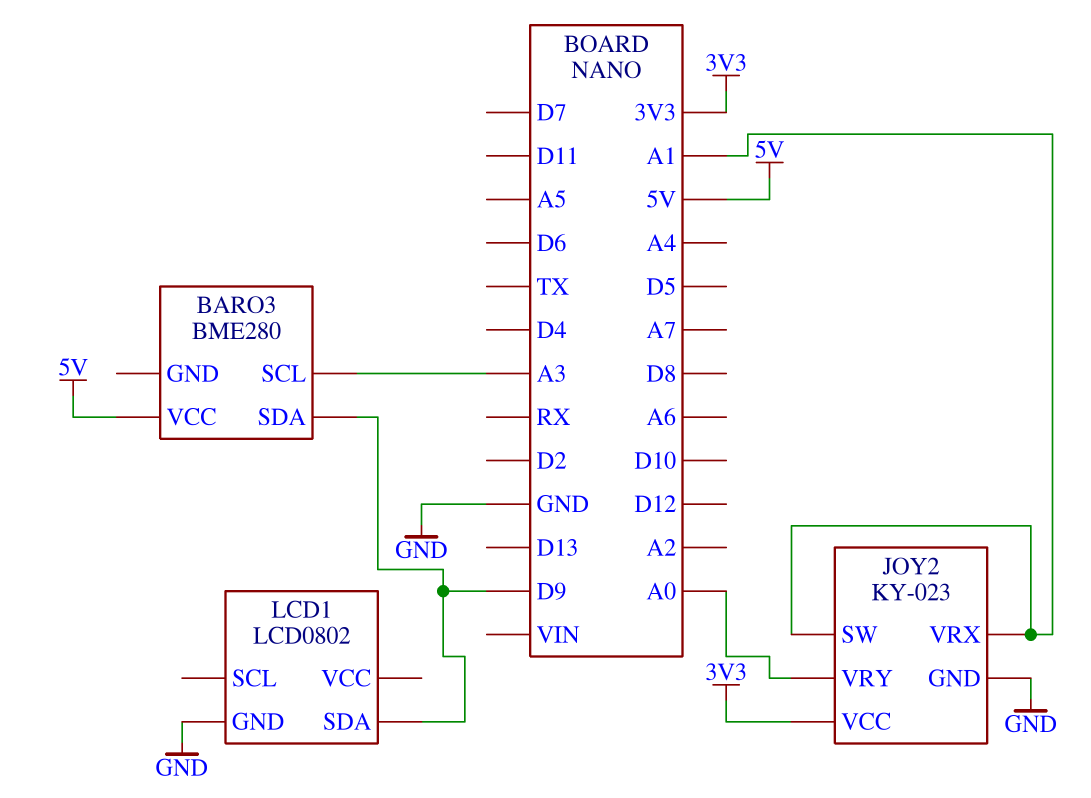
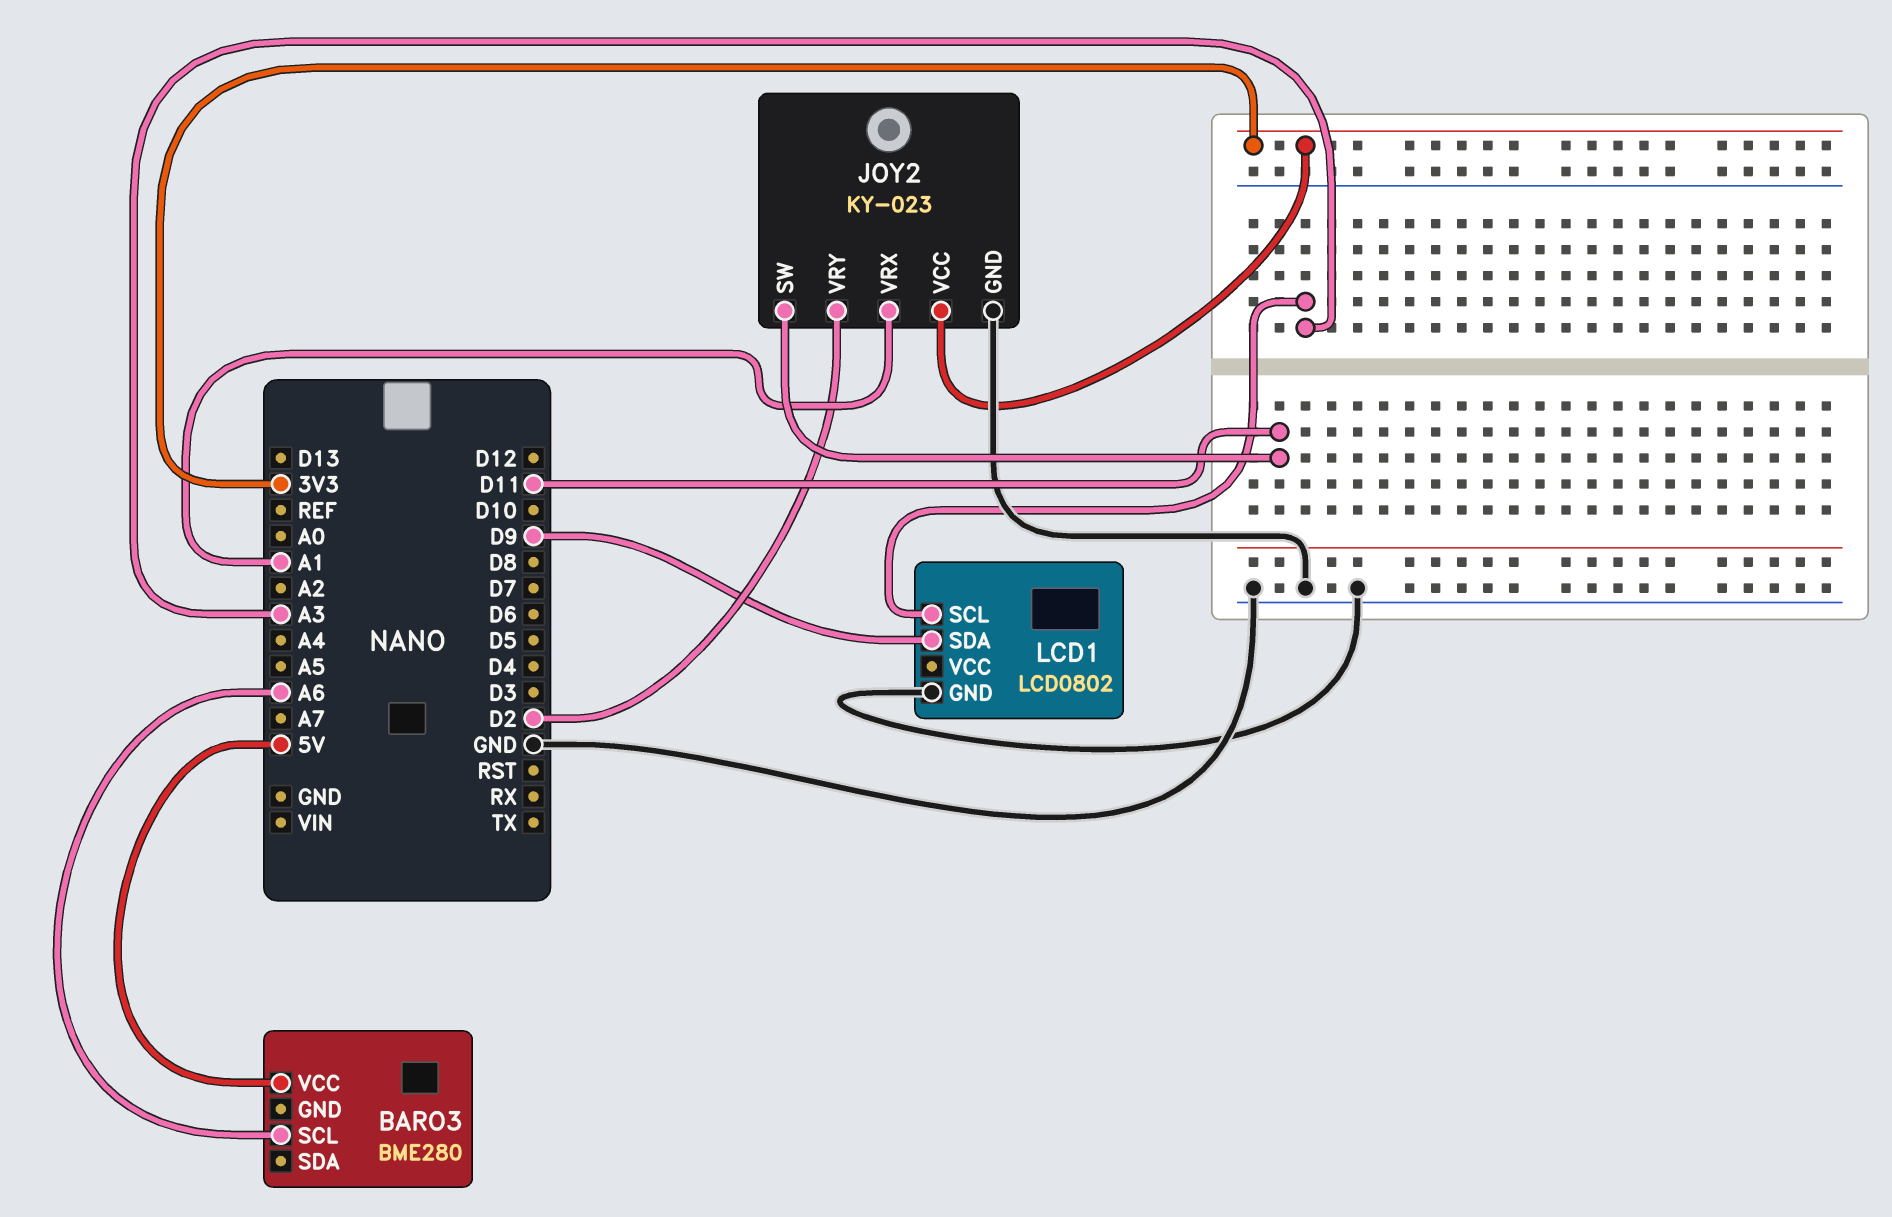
BARO3 pin SCL: A3 -> A6
BARO3 pin SDA: D9 -> none
JOY2 pin SW: A1 -> D11
JOY2 pin VRY: A0 -> D2
LCD1 pin SCL: none -> A3

